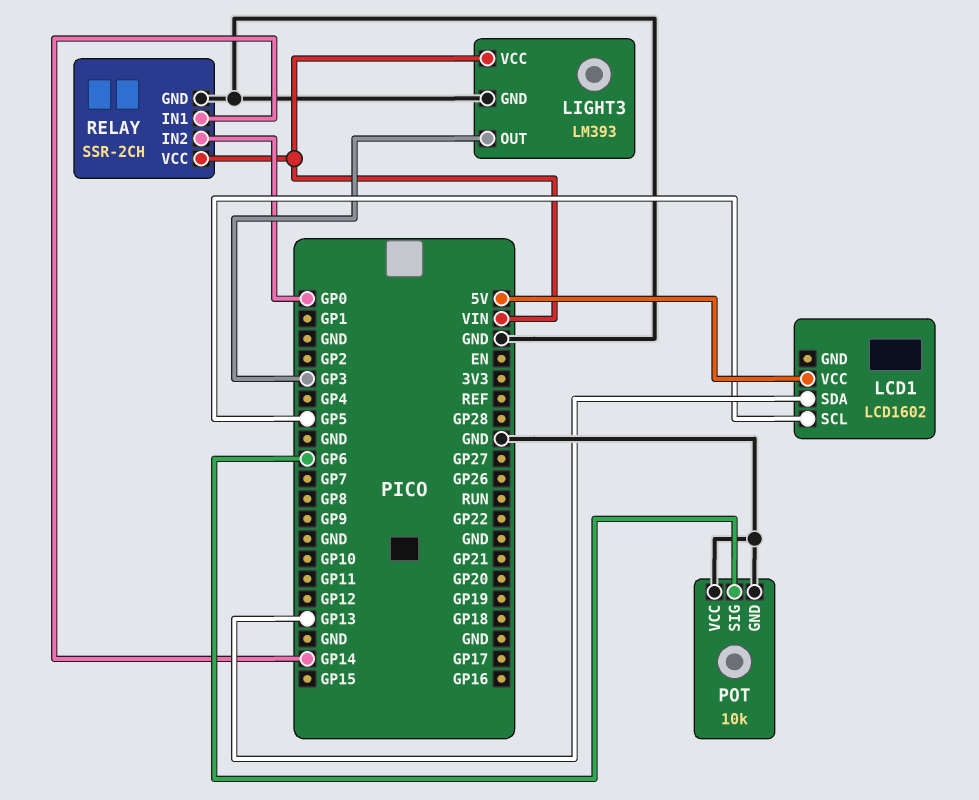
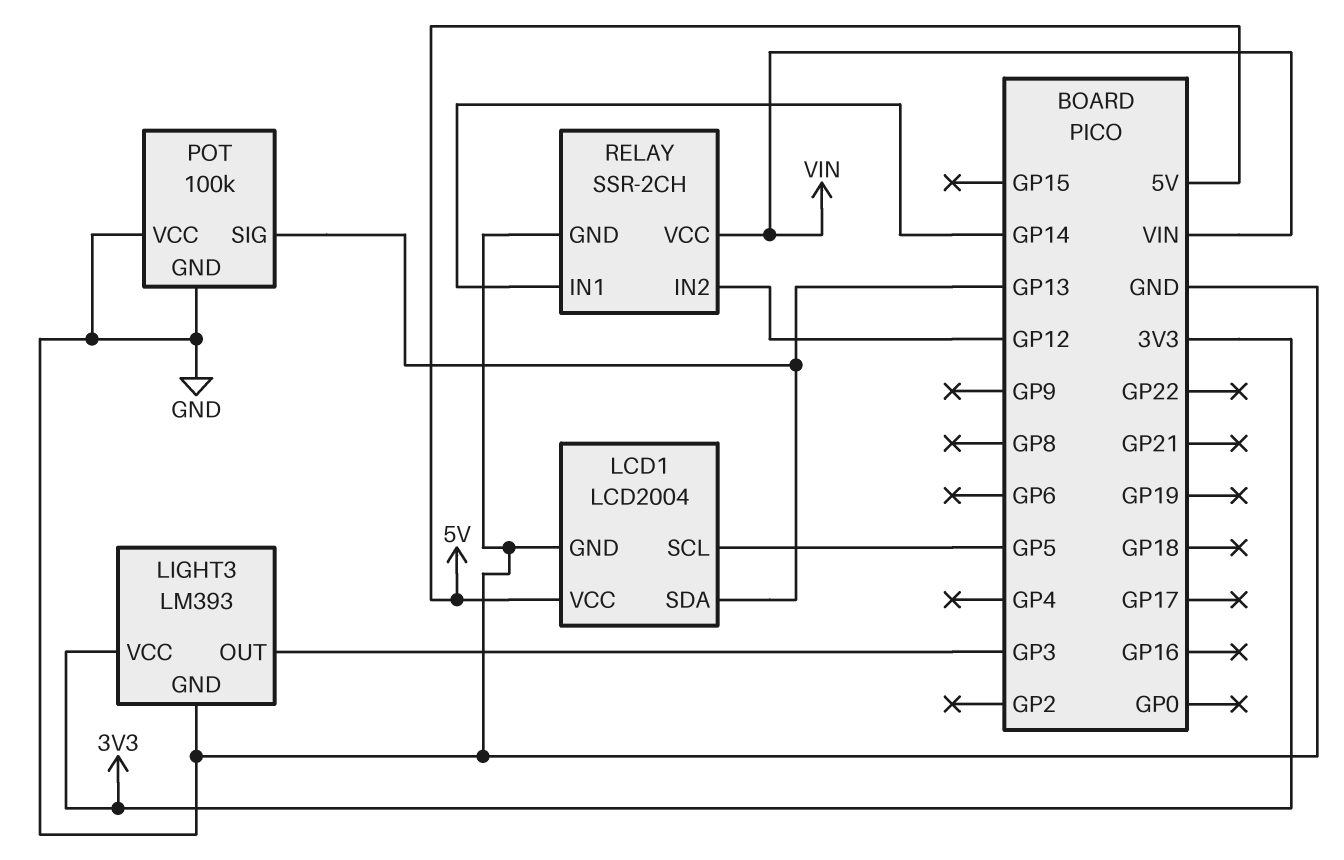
LCD1: LCD1602 -> LCD2004
LCD1 pin GND: none -> GND
LIGHT3 pin VCC: VIN -> 3V3
POT: 10k -> 100k
POT pin SIG: GP6 -> GP13
RELAY pin IN2: GP0 -> GP12

